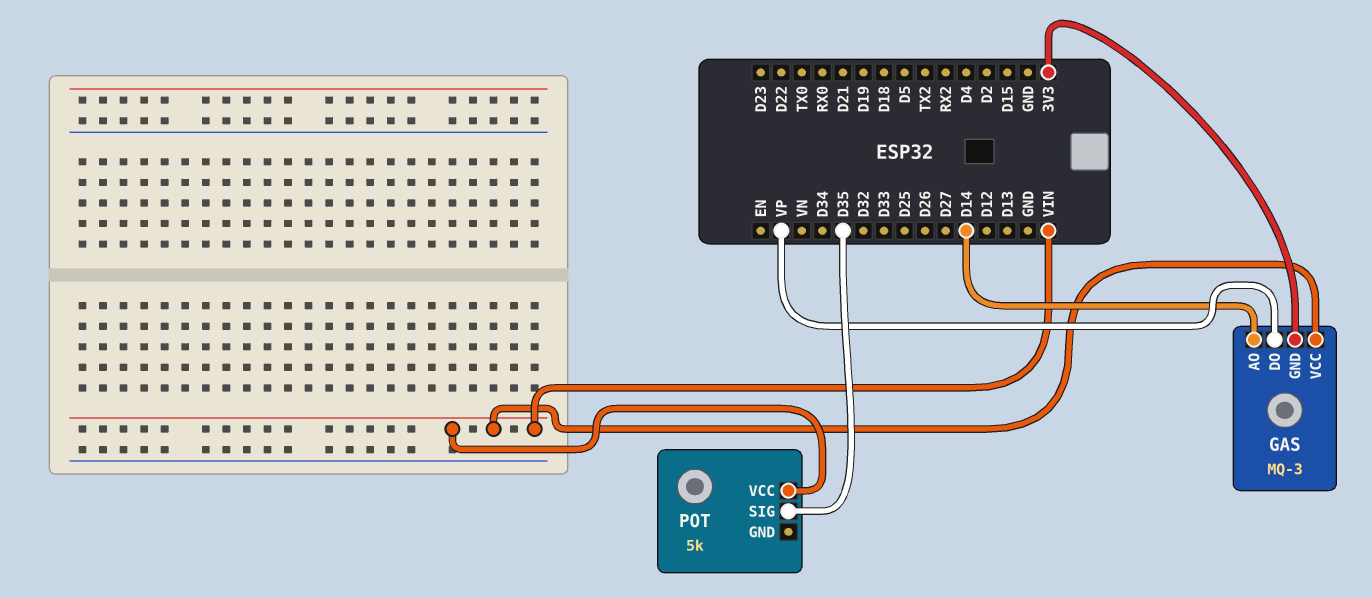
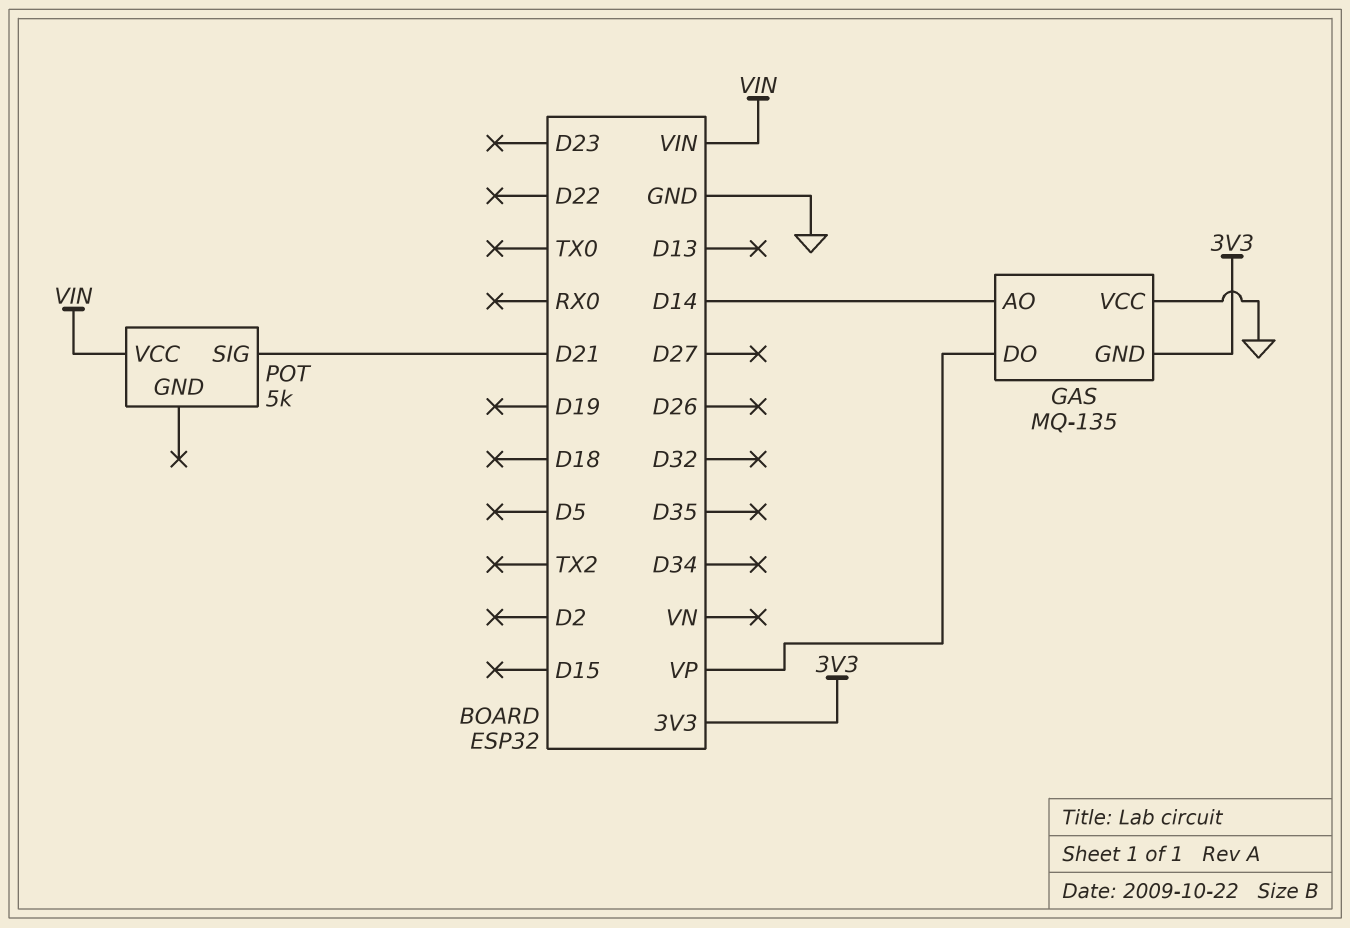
GAS: MQ-3 -> MQ-135
GAS pin VCC: VIN -> GND
POT pin SIG: D35 -> D21

